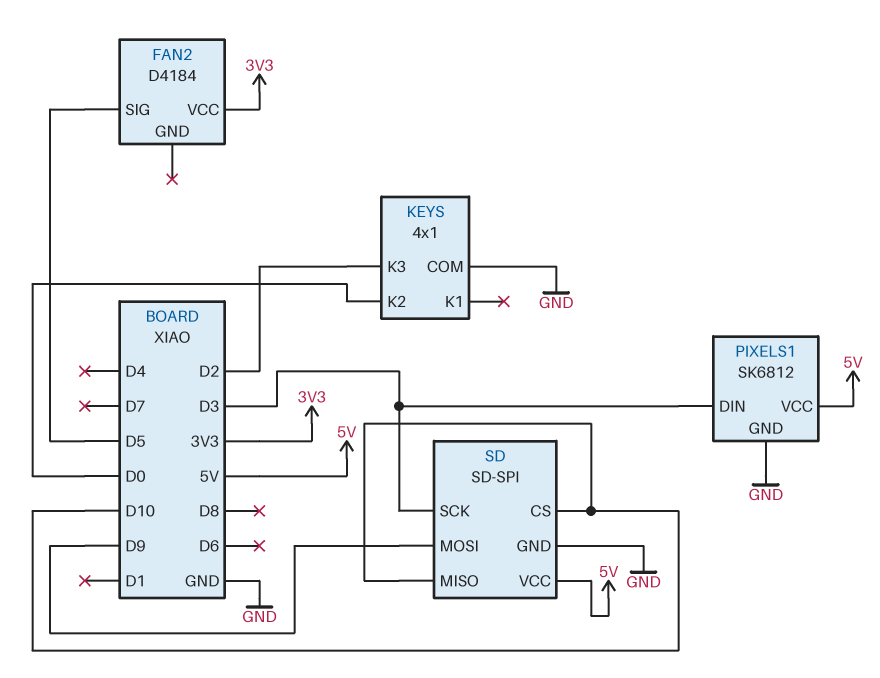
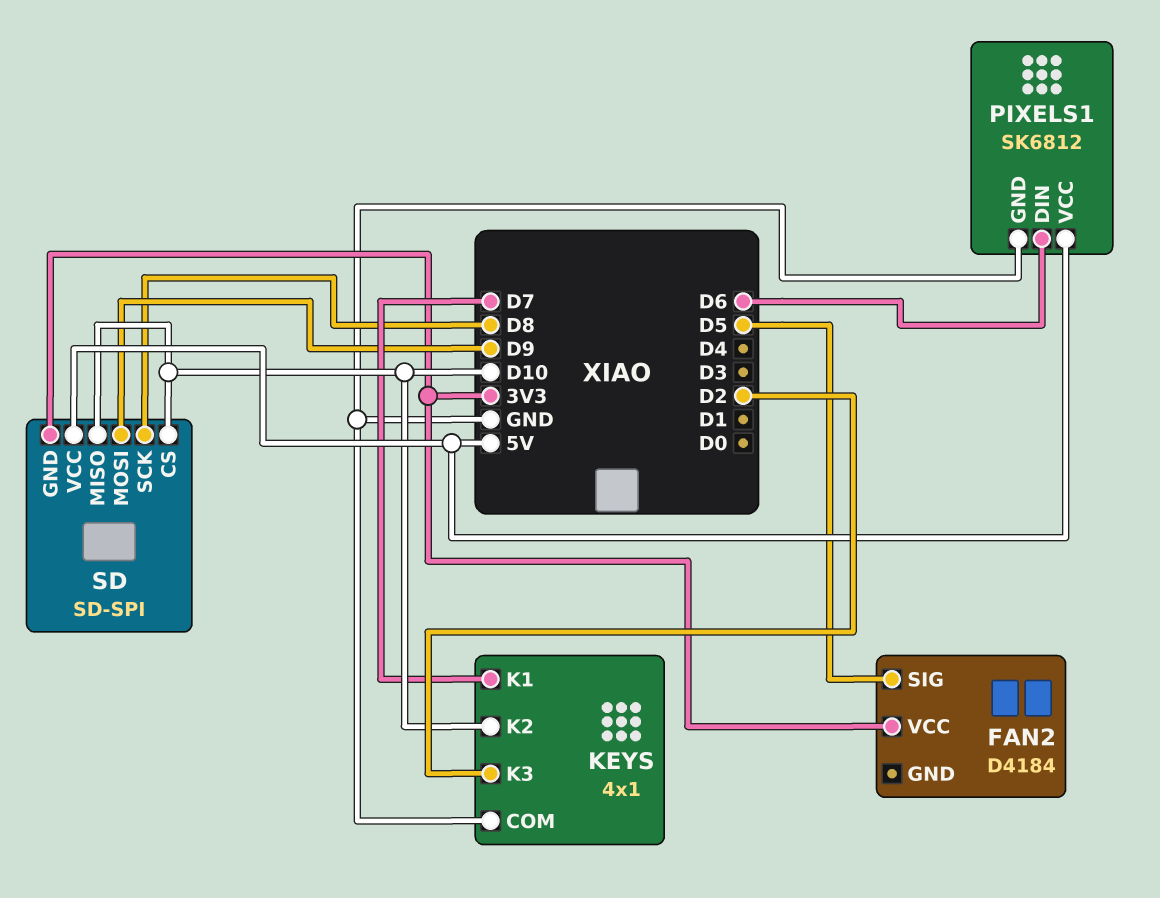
KEYS pin K1: none -> D7
KEYS pin K2: D0 -> D10
PIXELS1 pin DIN: D3 -> D6
SD pin GND: GND -> 3V3
SD pin SCK: D3 -> D8

